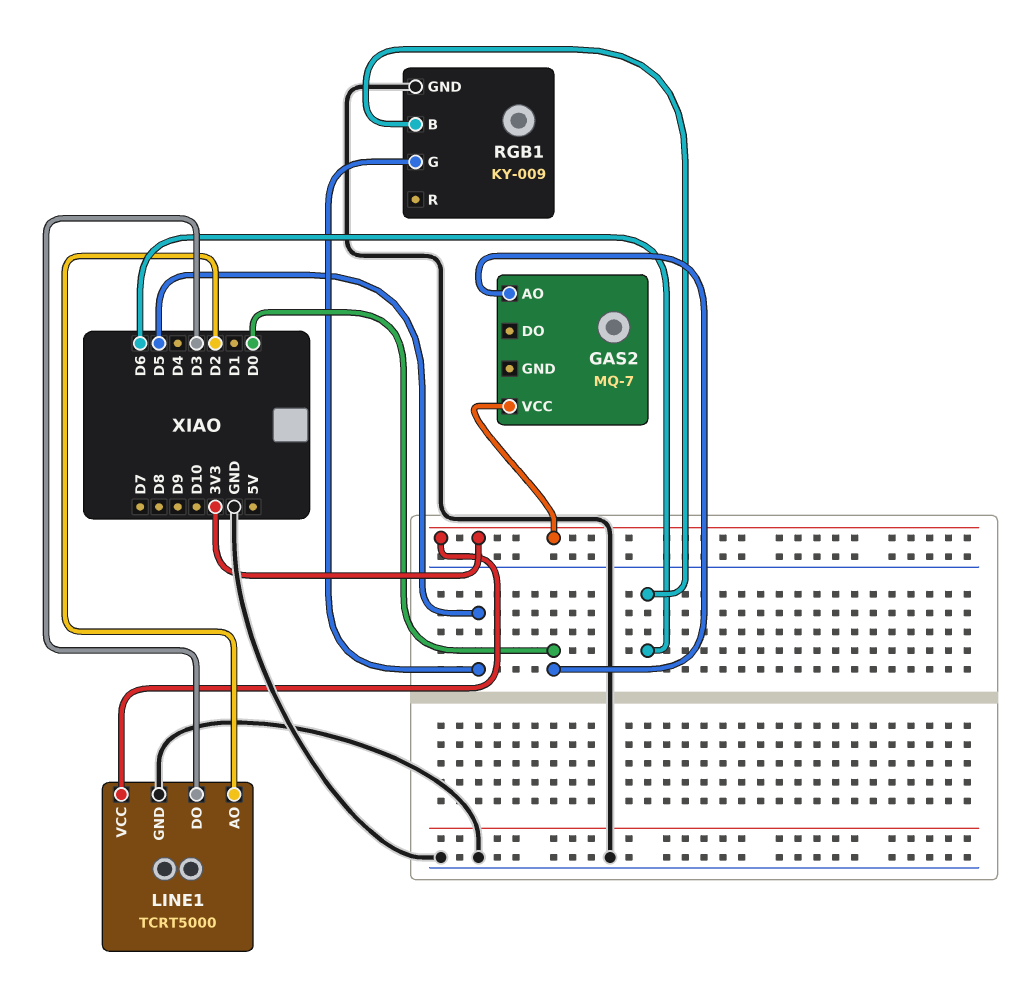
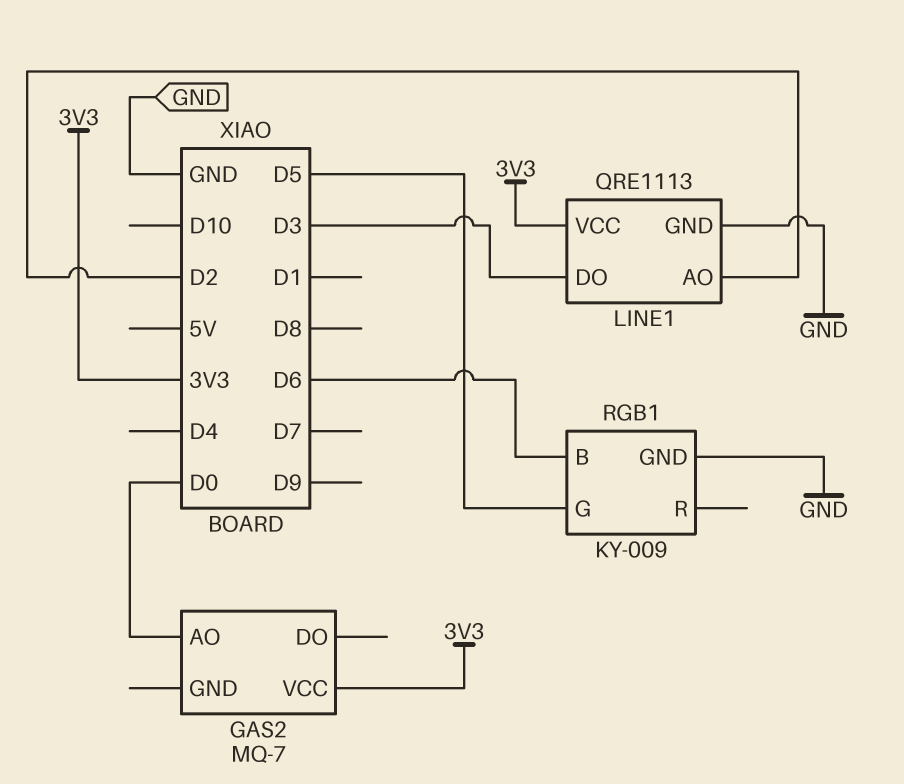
LINE1: TCRT5000 -> QRE1113

